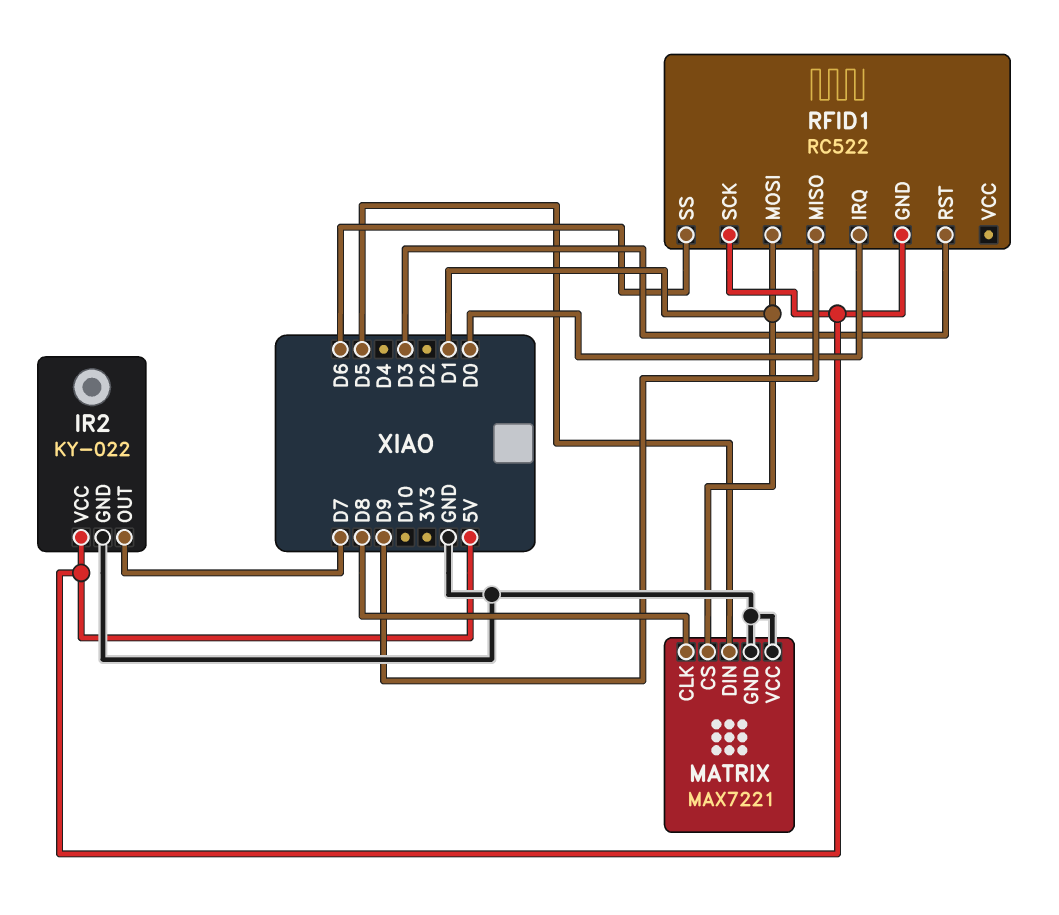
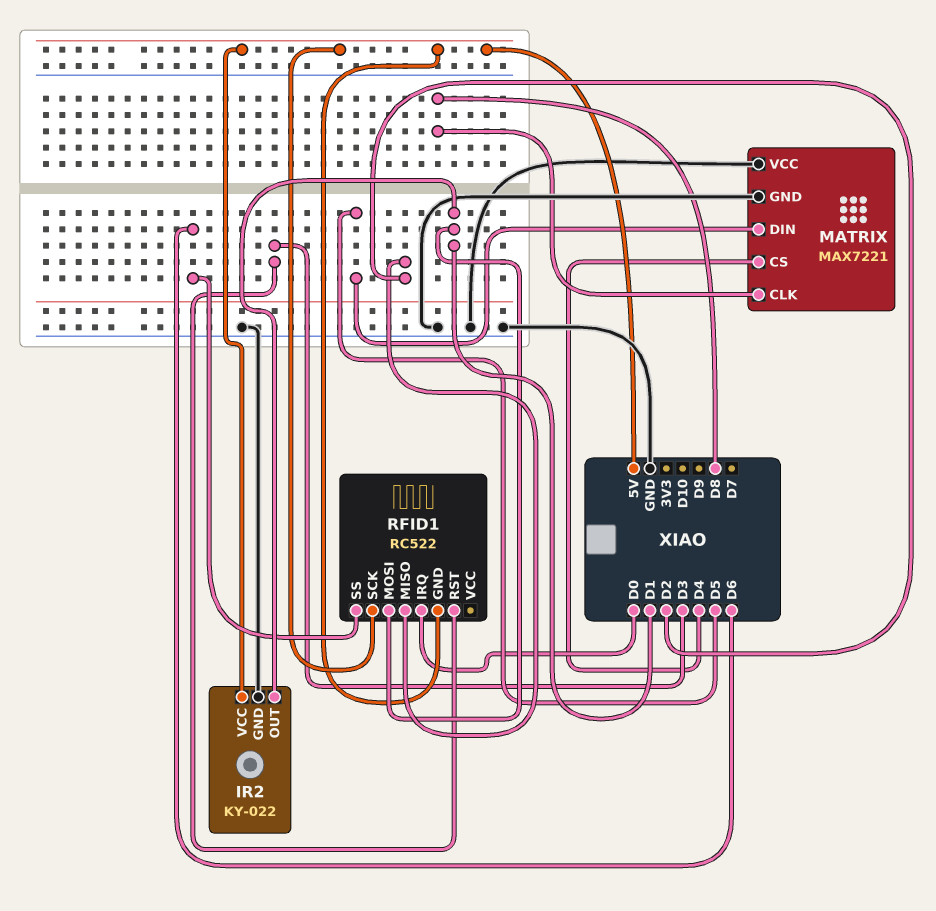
IR2 pin OUT: D7 -> D1
MATRIX pin CS: D1 -> D4
RFID1 pin MISO: D9 -> D2

